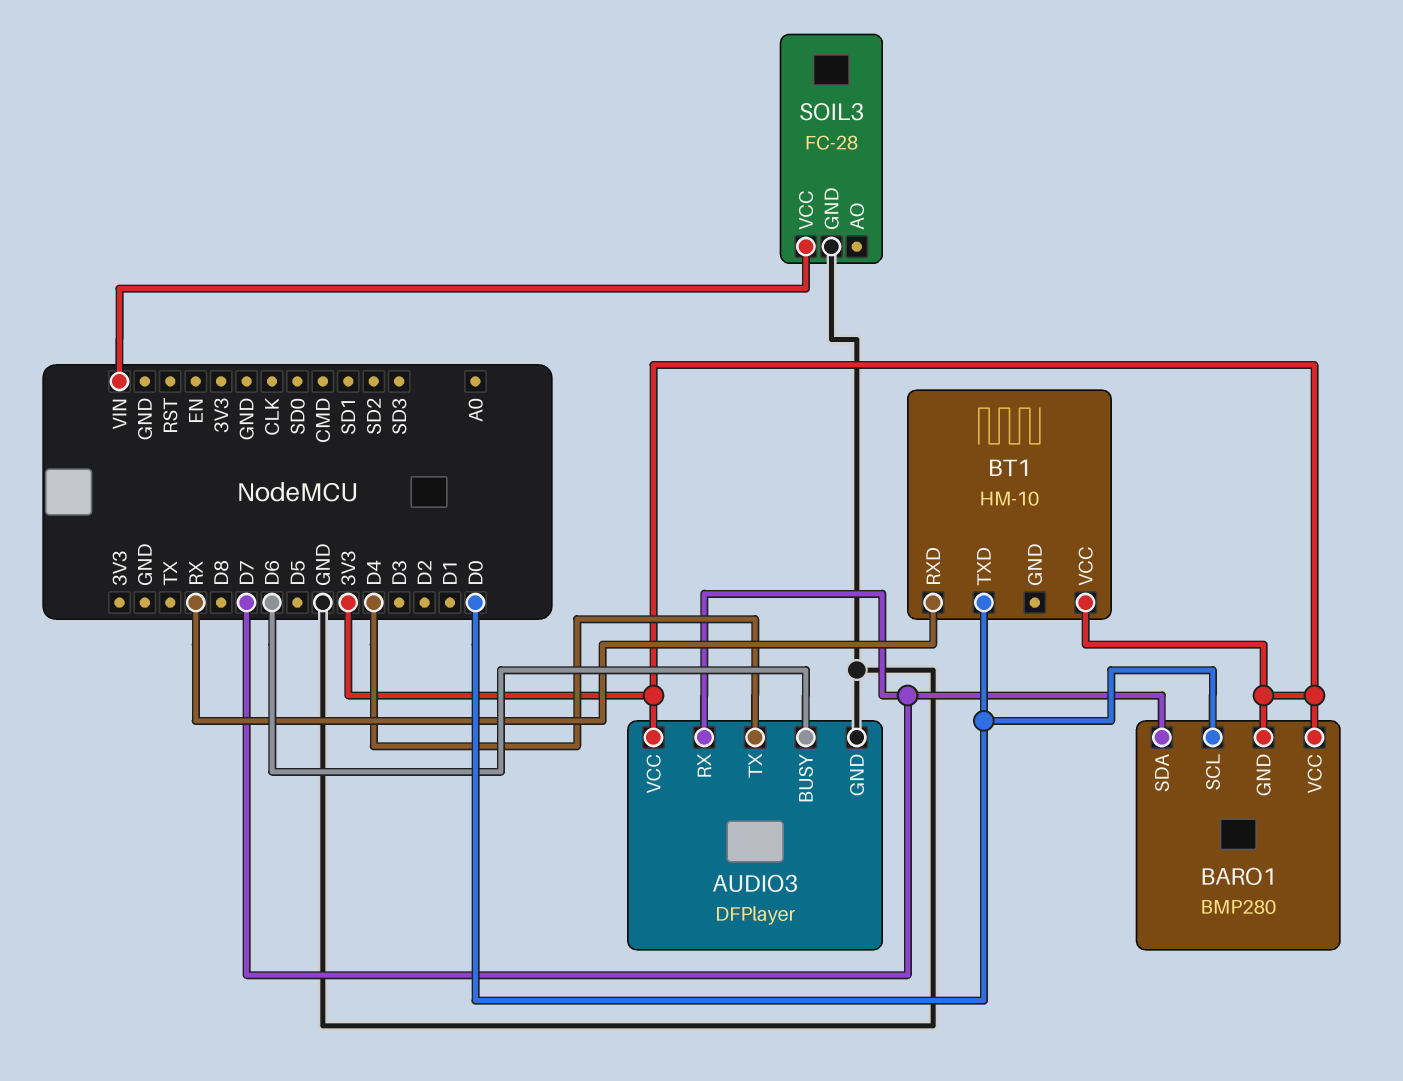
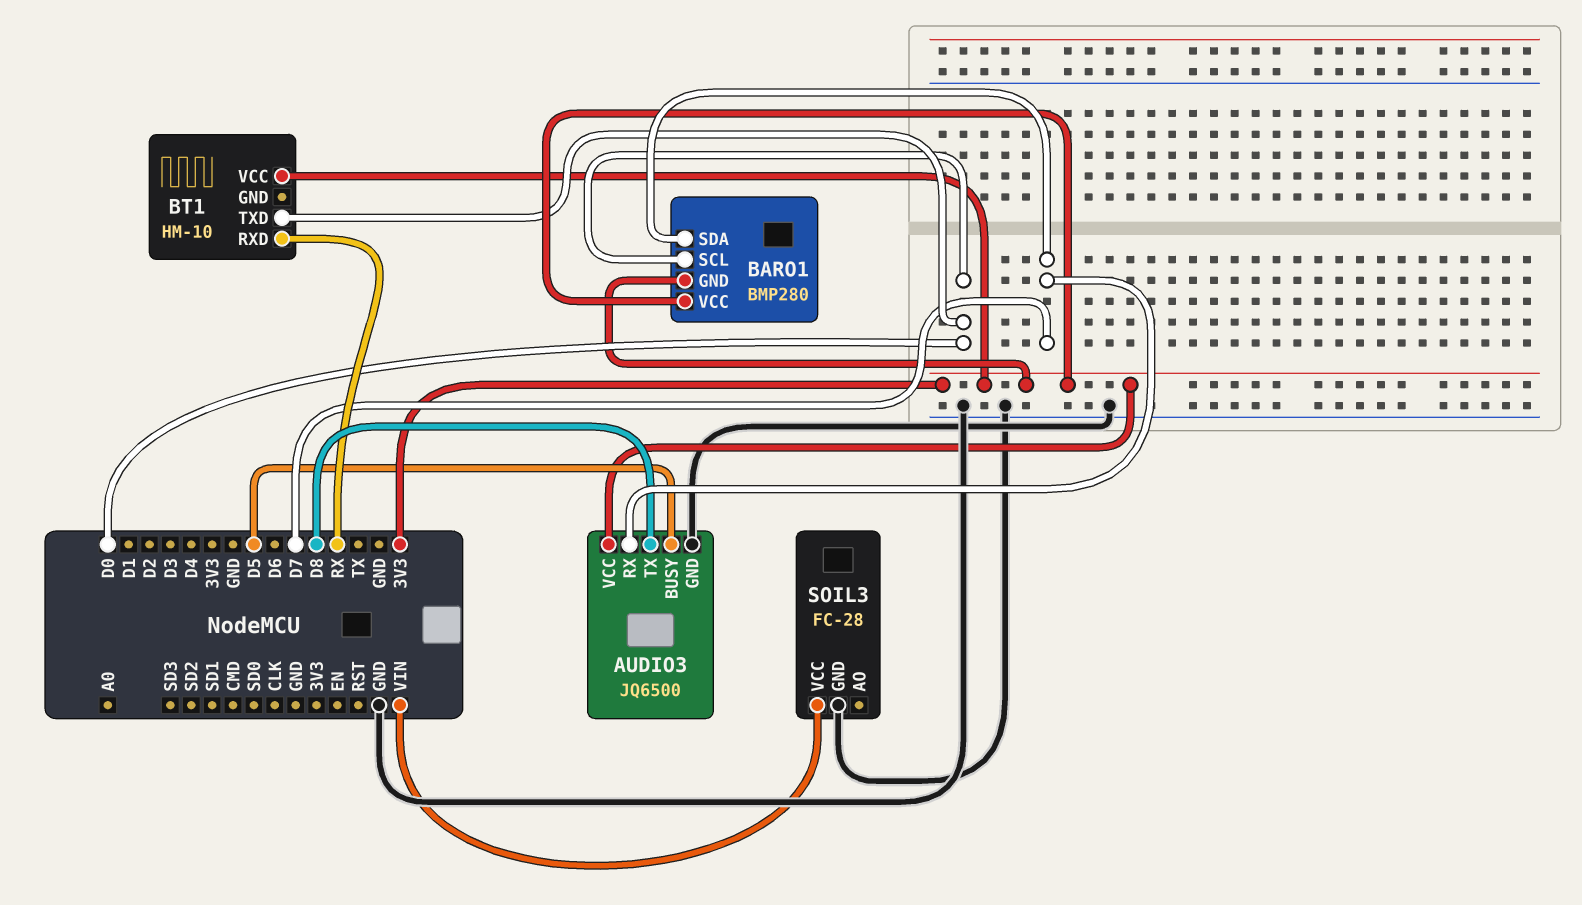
AUDIO3: DFPlayer -> JQ6500
AUDIO3 pin BUSY: D6 -> D5
AUDIO3 pin TX: D4 -> D8

